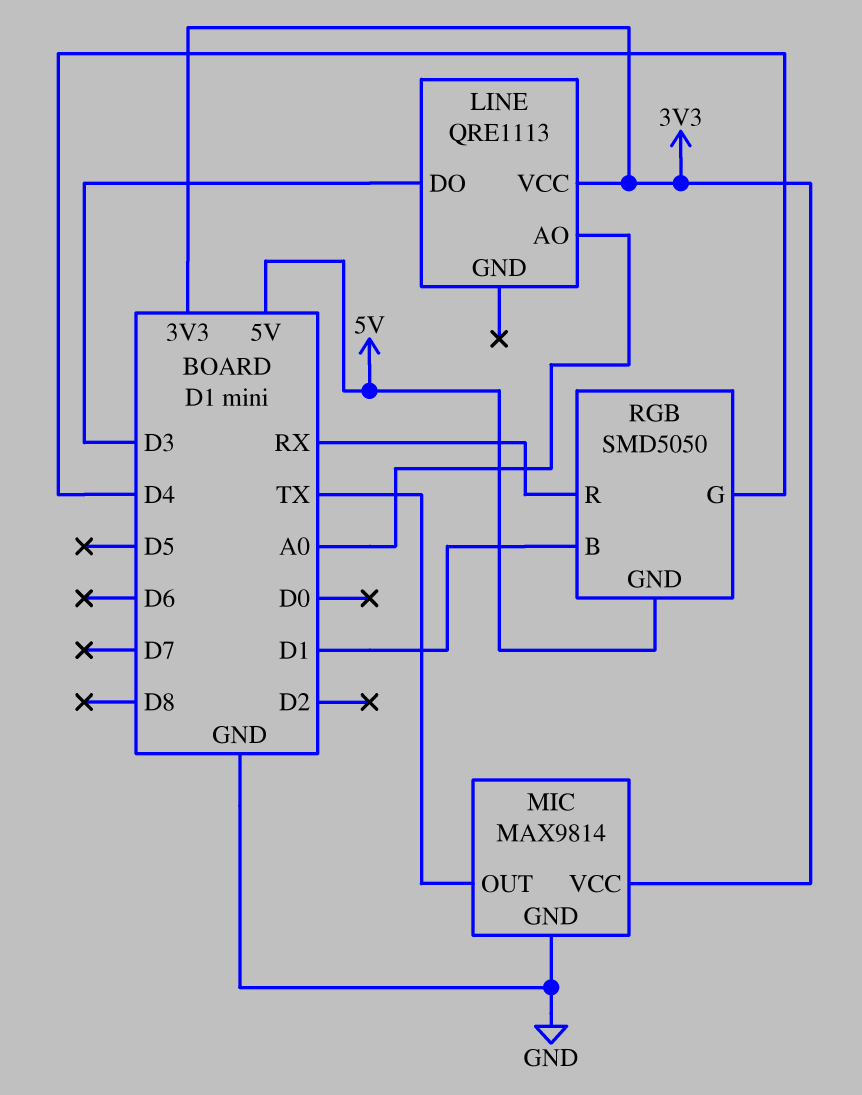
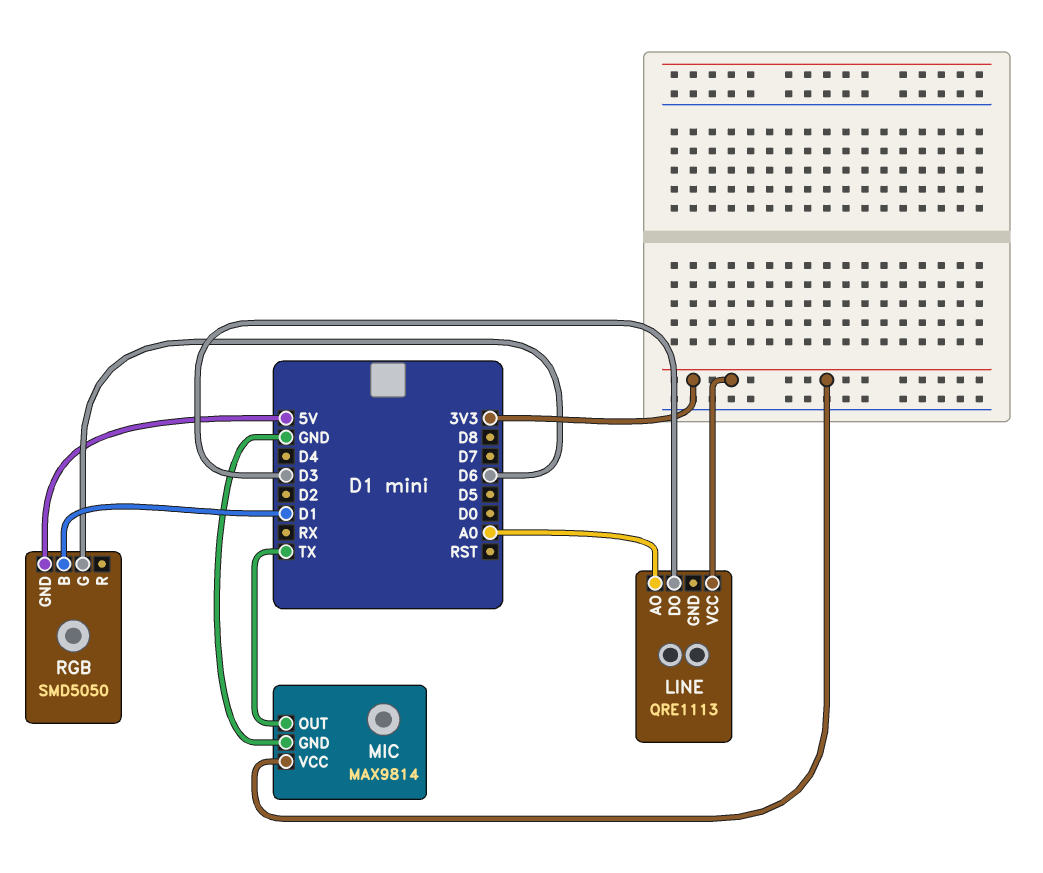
RGB pin G: D4 -> D6
RGB pin R: RX -> none

